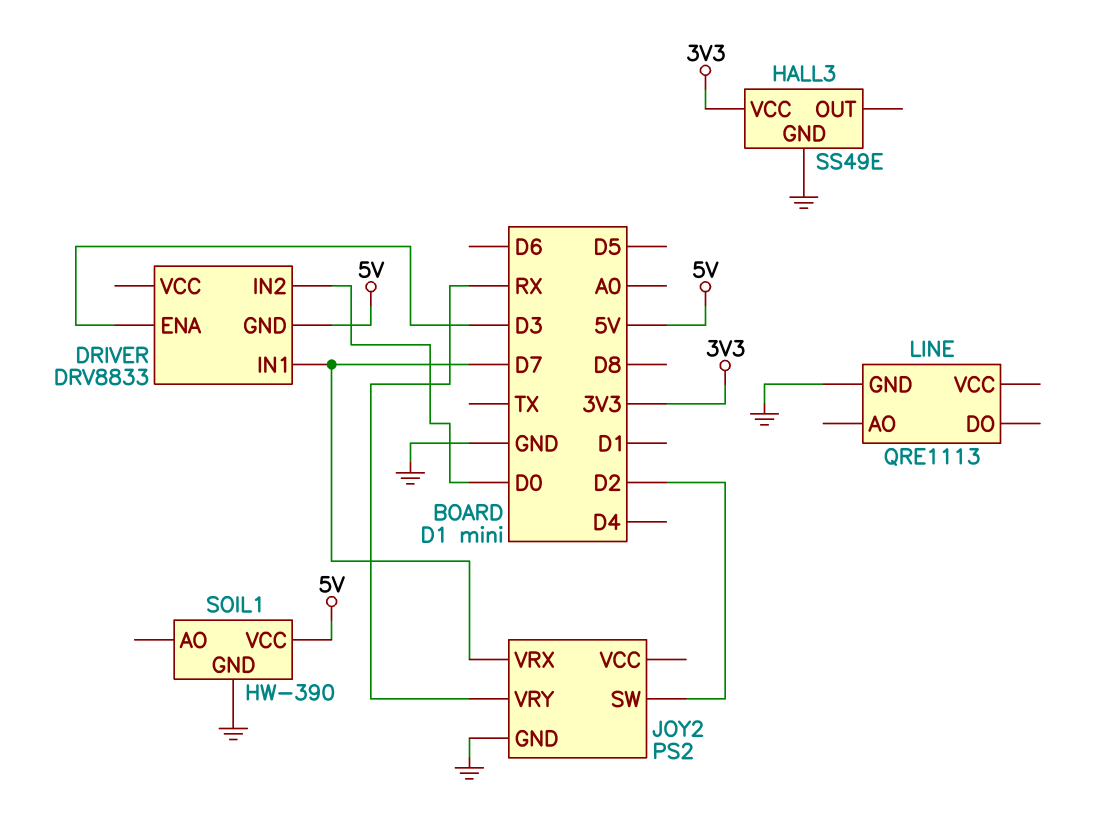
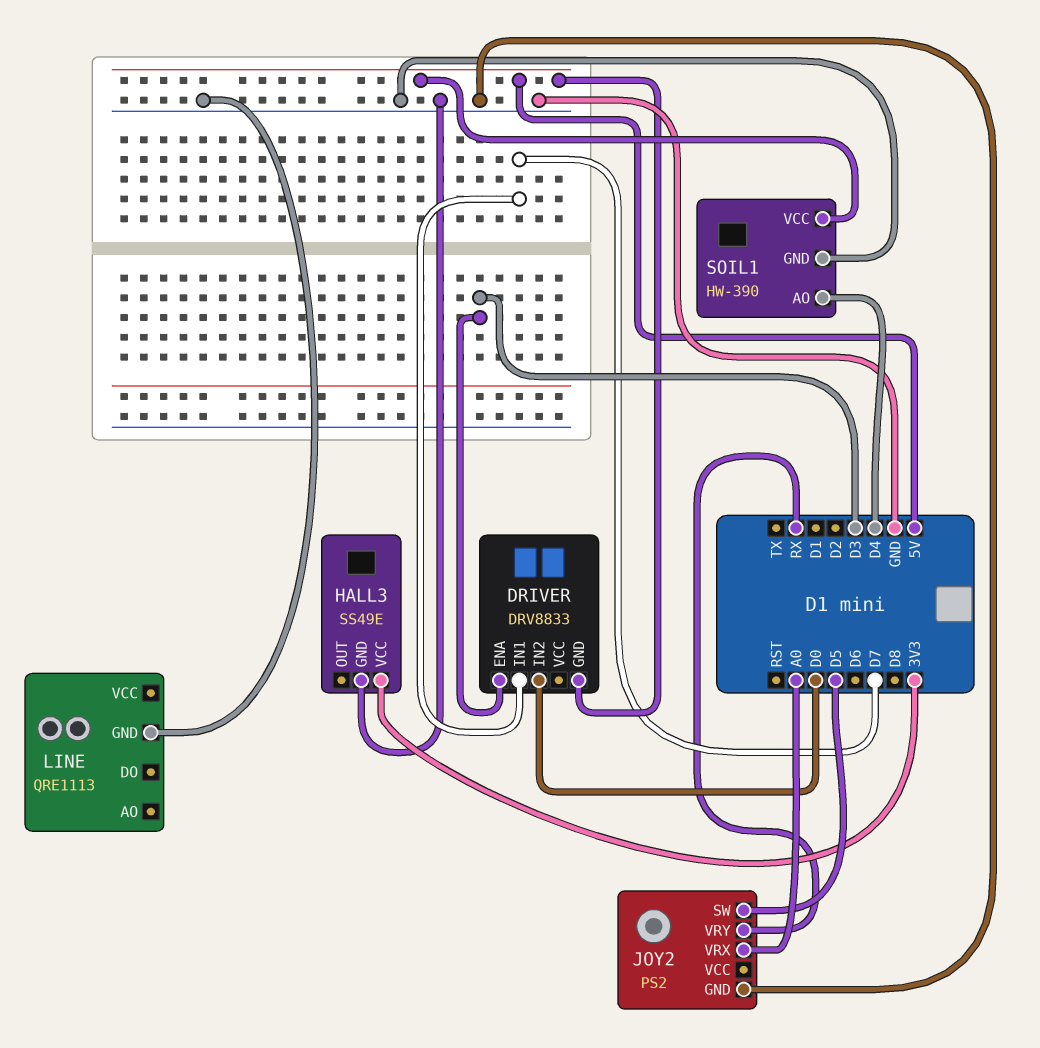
JOY2 pin SW: D2 -> D5
JOY2 pin VRX: D7 -> A0
SOIL1 pin AO: none -> D4

